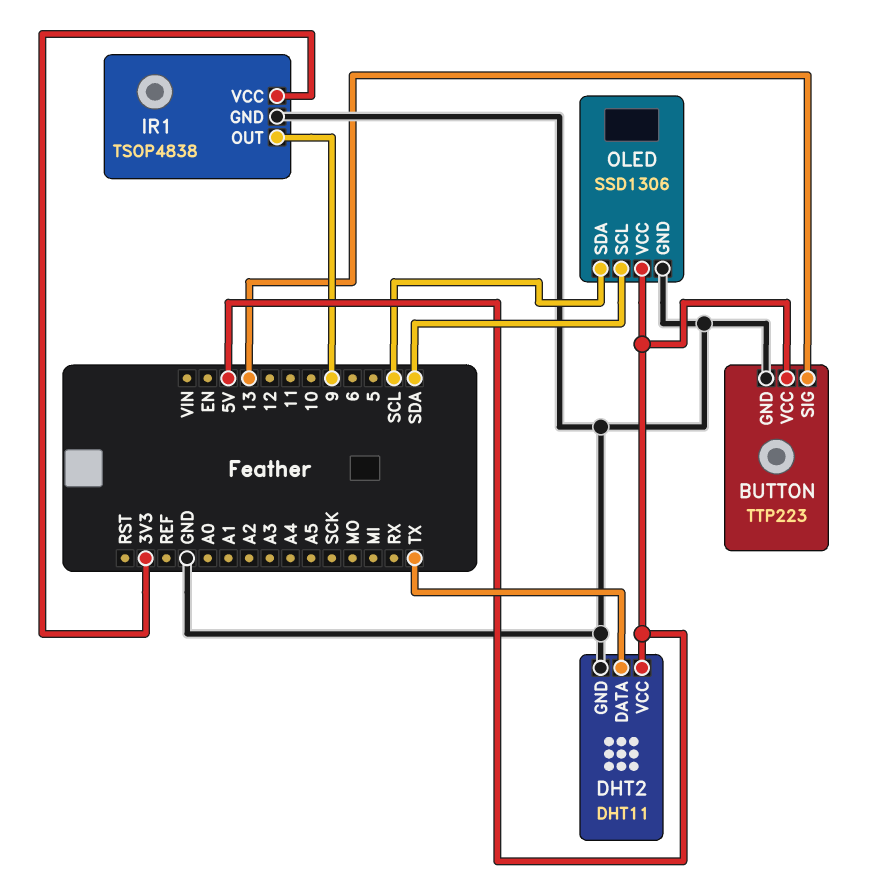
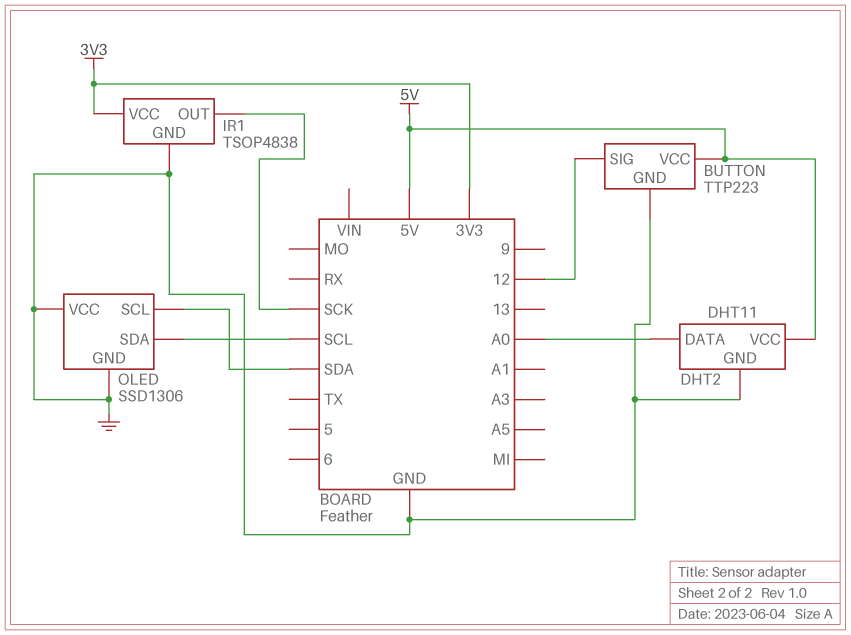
BUTTON pin SIG: 13 -> 12
DHT2 pin DATA: TX -> A0
IR1 pin OUT: 9 -> SCK
OLED pin VCC: 5V -> GND

